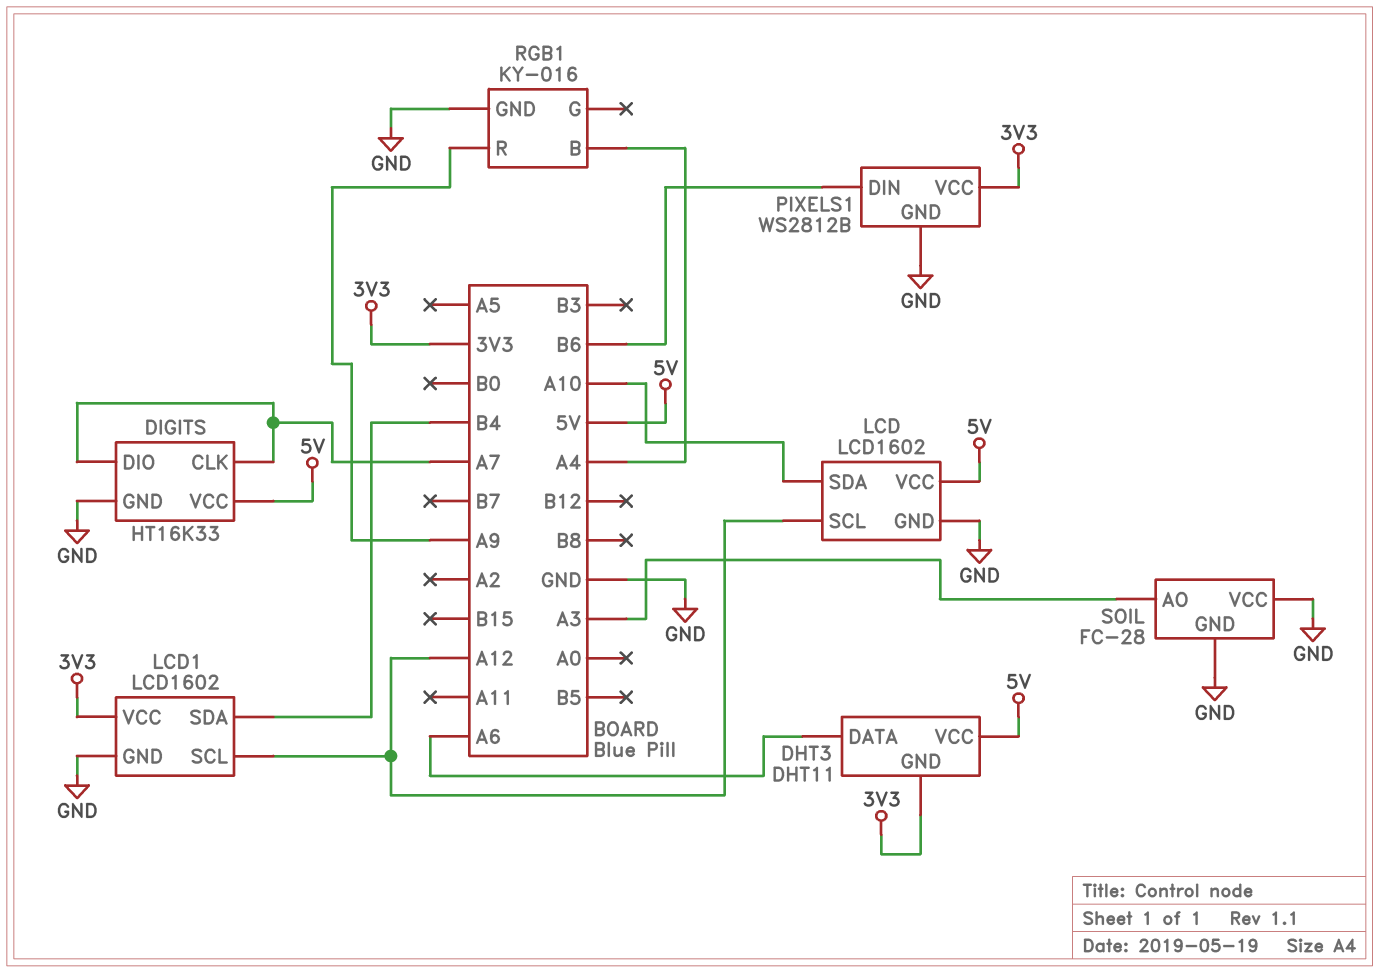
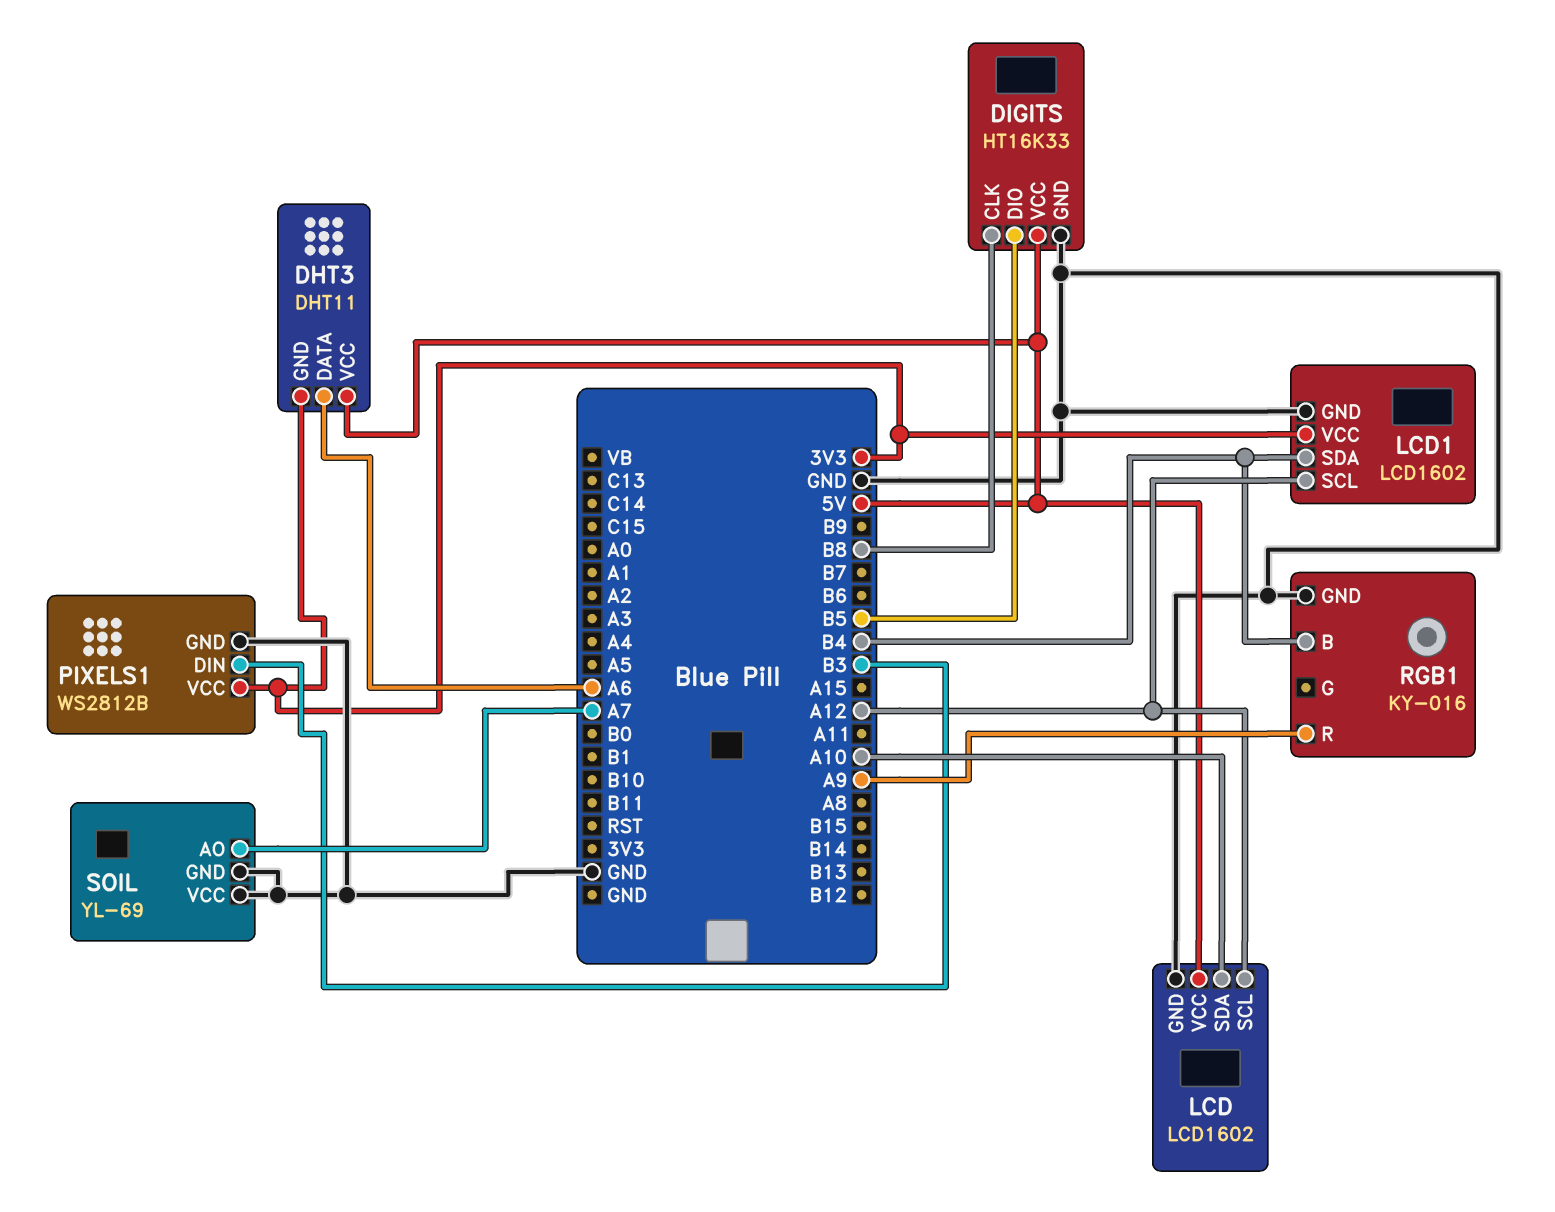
DIGITS pin CLK: A7 -> B8
DIGITS pin DIO: A7 -> B5
PIXELS1 pin DIN: B6 -> B3
RGB1 pin B: A4 -> B4
SOIL: FC-28 -> YL-69
SOIL pin AO: A3 -> A7

